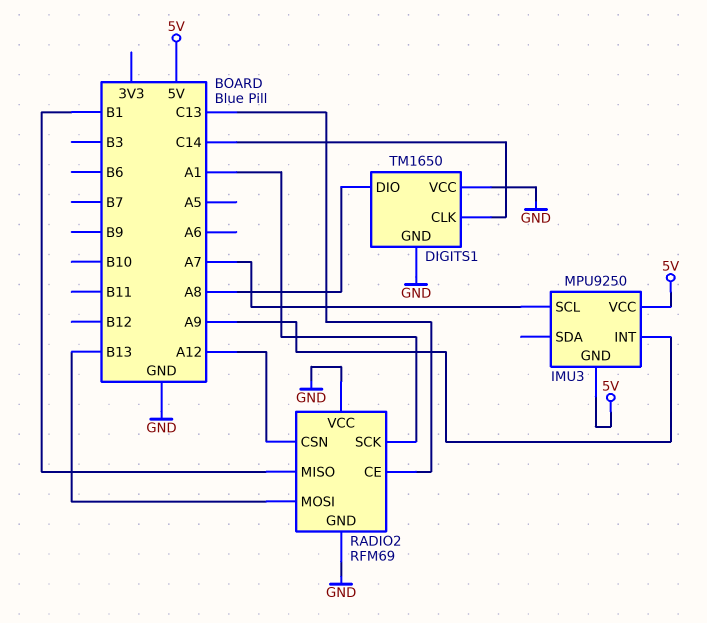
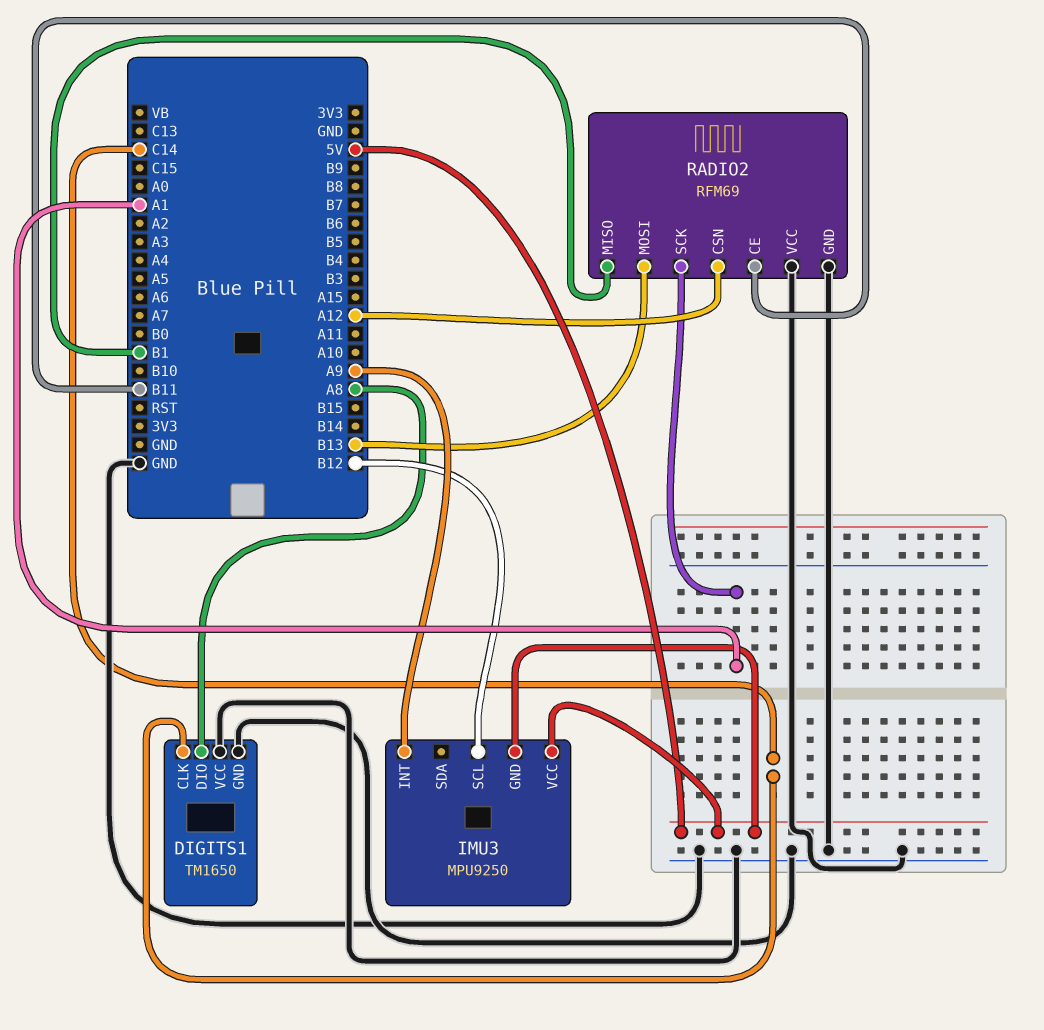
IMU3 pin SCL: A7 -> B12
RADIO2 pin CE: C13 -> B11

